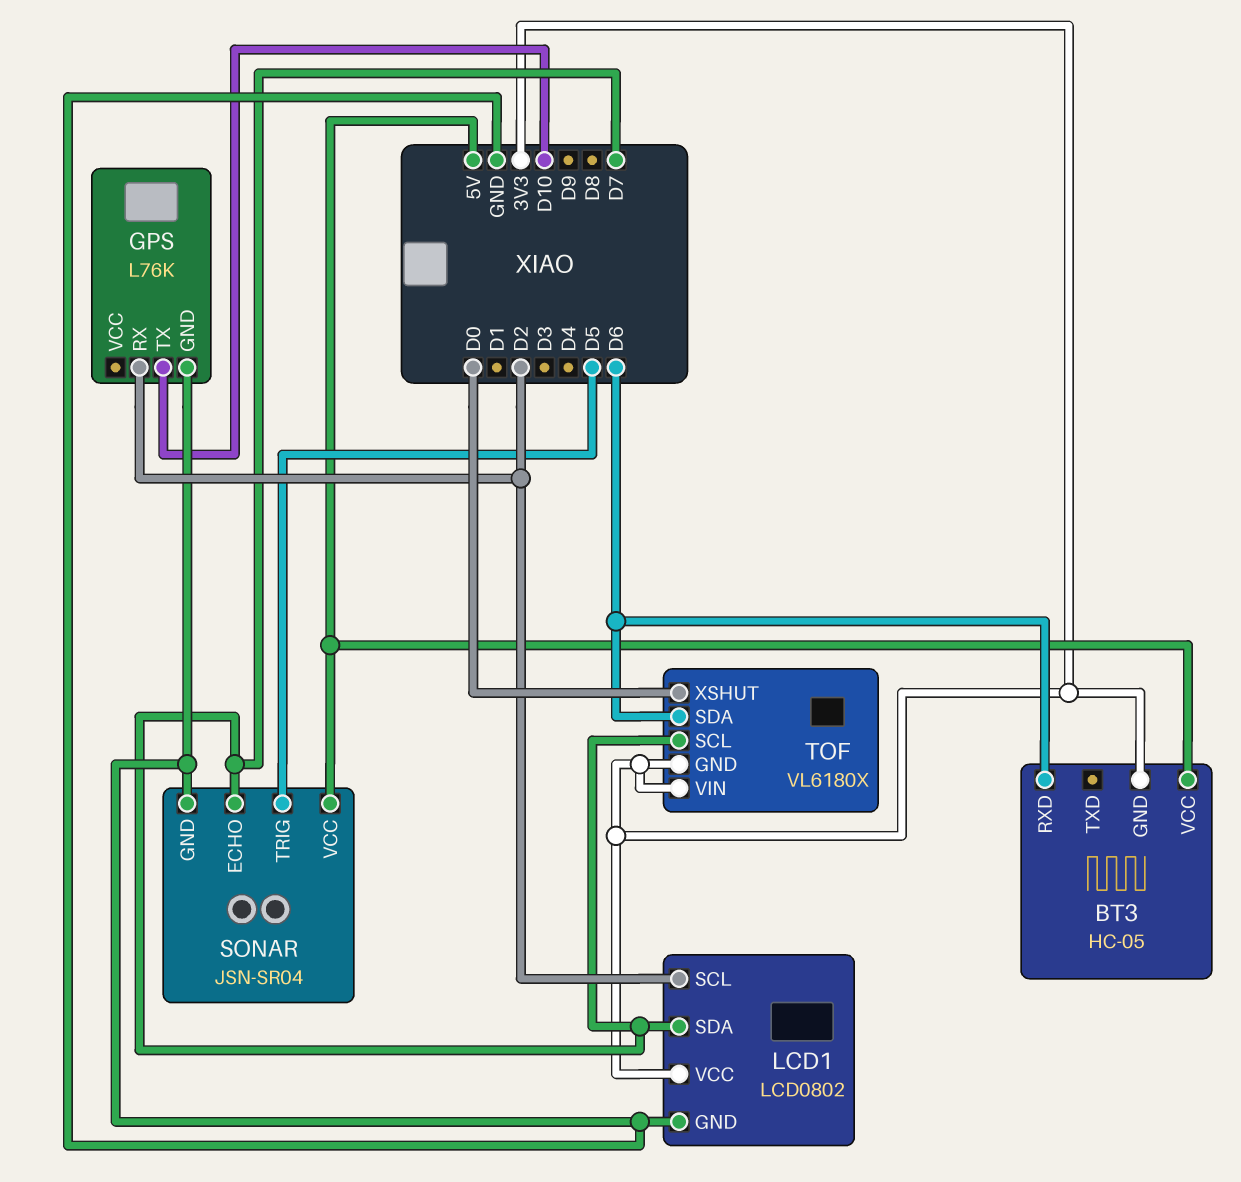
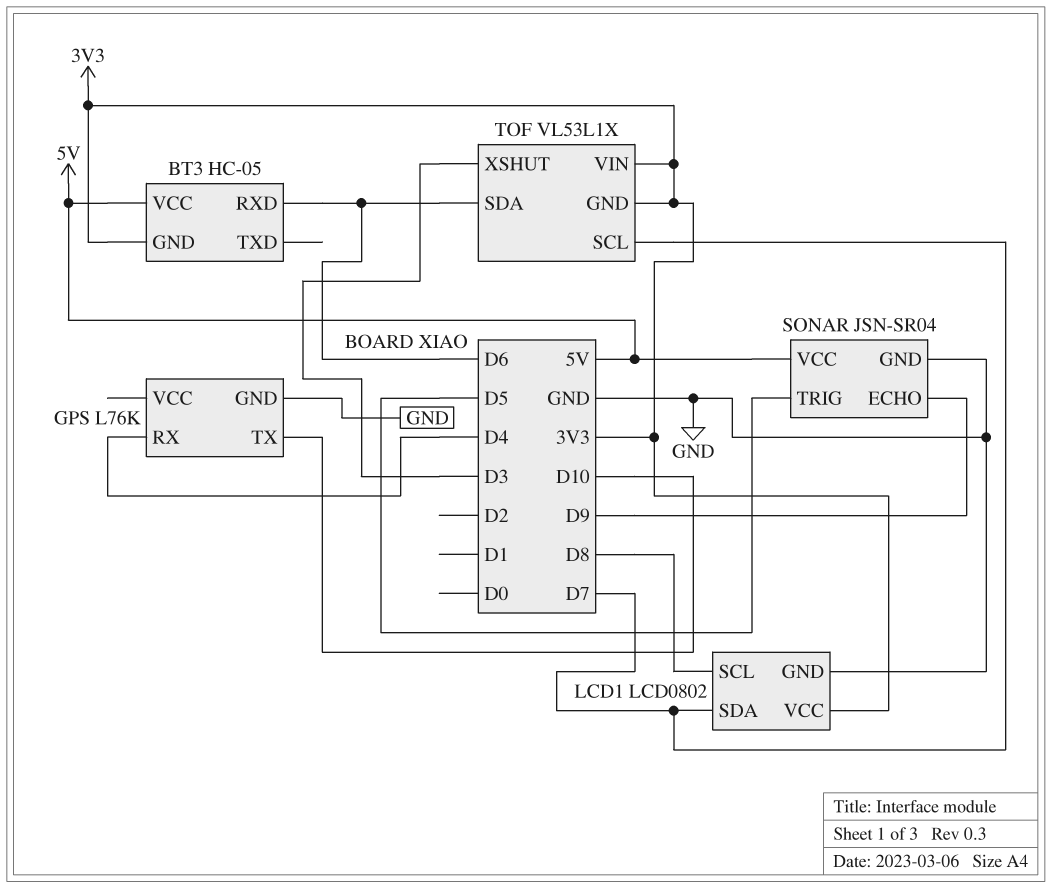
GPS pin RX: D2 -> D4
LCD1 pin SCL: D2 -> D8
SONAR pin ECHO: D7 -> D9
TOF: VL6180X -> VL53L1X
TOF pin XSHUT: D0 -> D3

